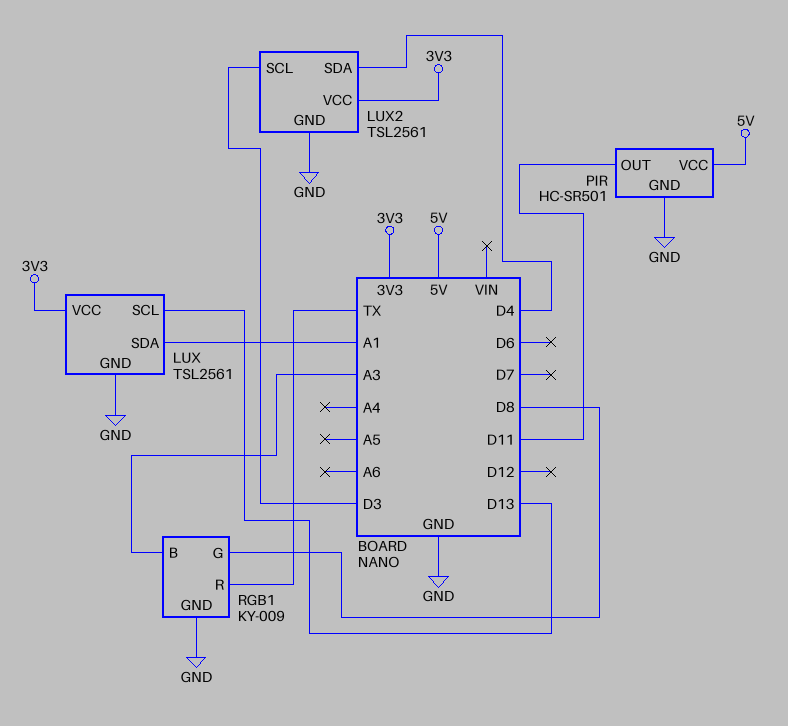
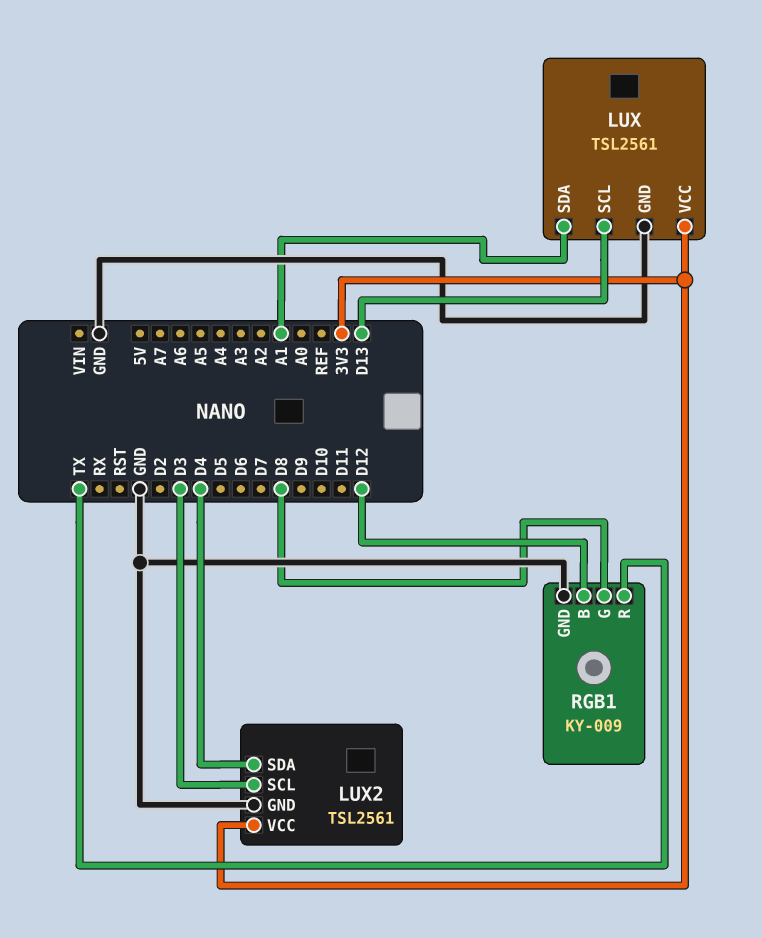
PIR: HC-SR501 -> none
PIR pin GND: GND -> none
PIR pin OUT: D11 -> none
PIR pin VCC: 5V -> none
RGB1 pin B: A3 -> D12

